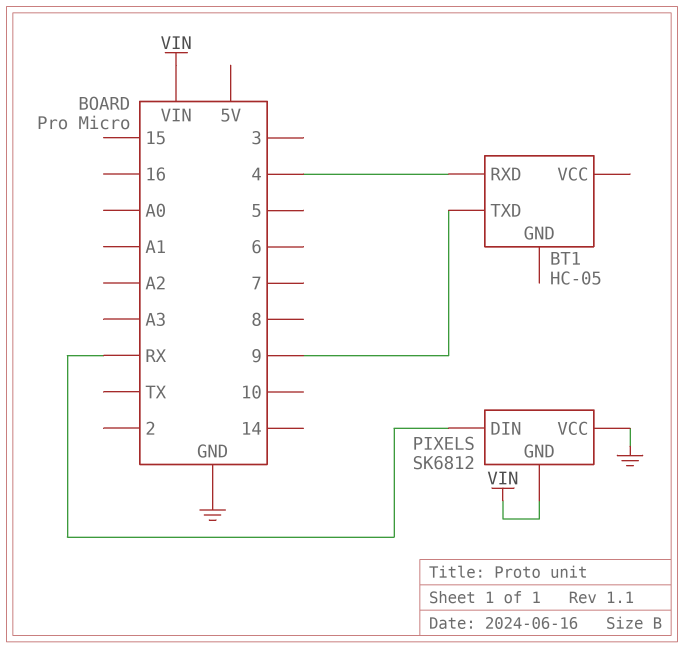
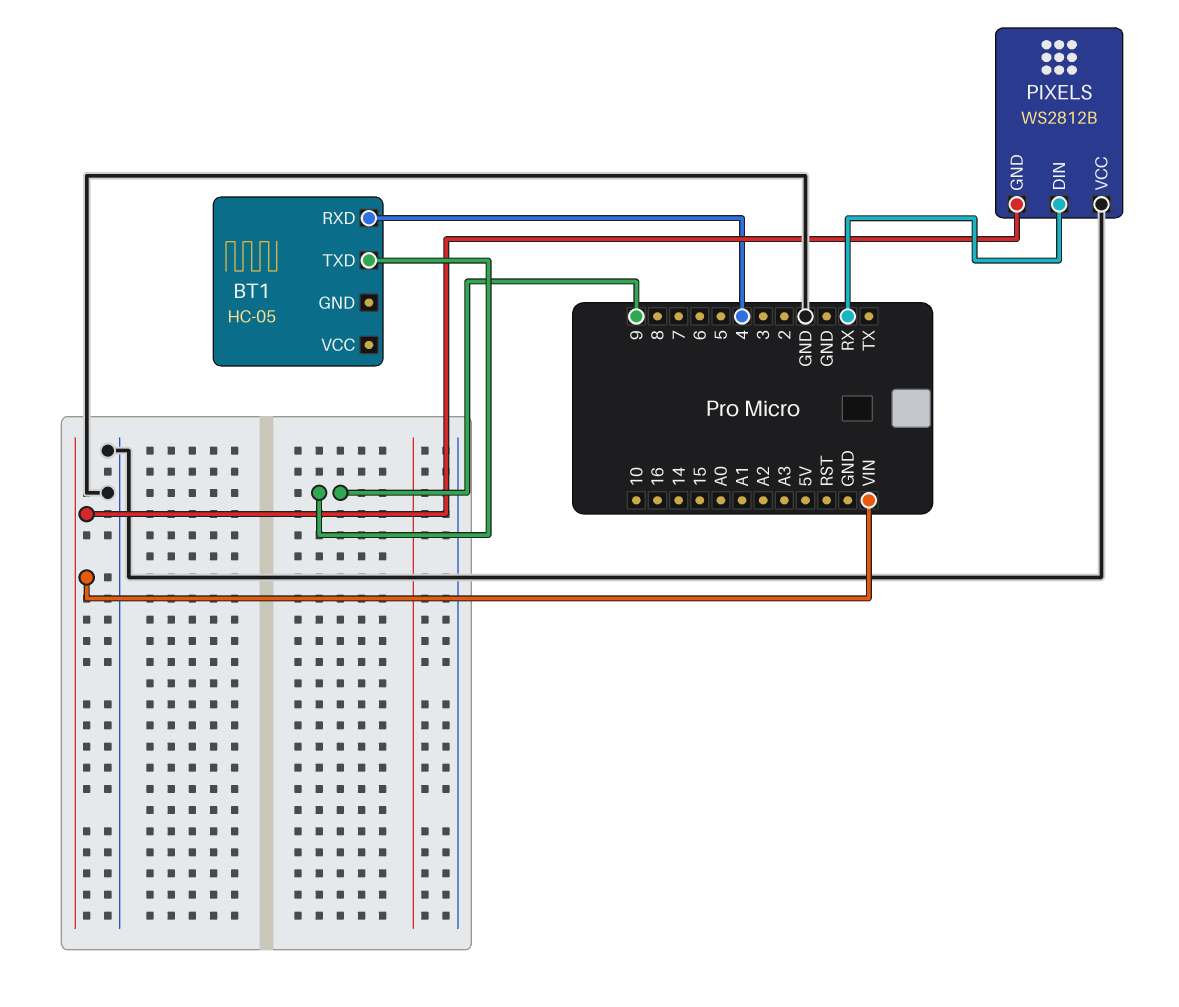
PIXELS: SK6812 -> WS2812B

